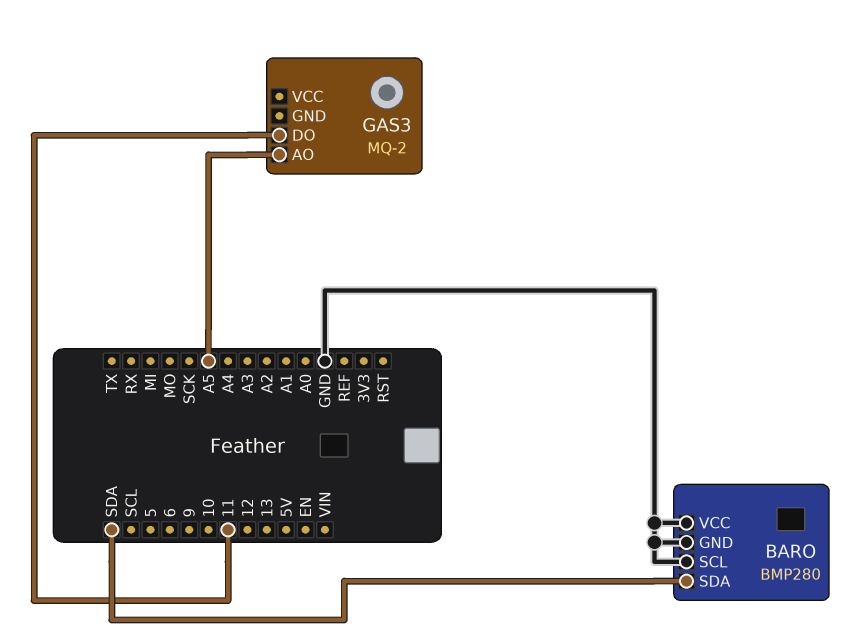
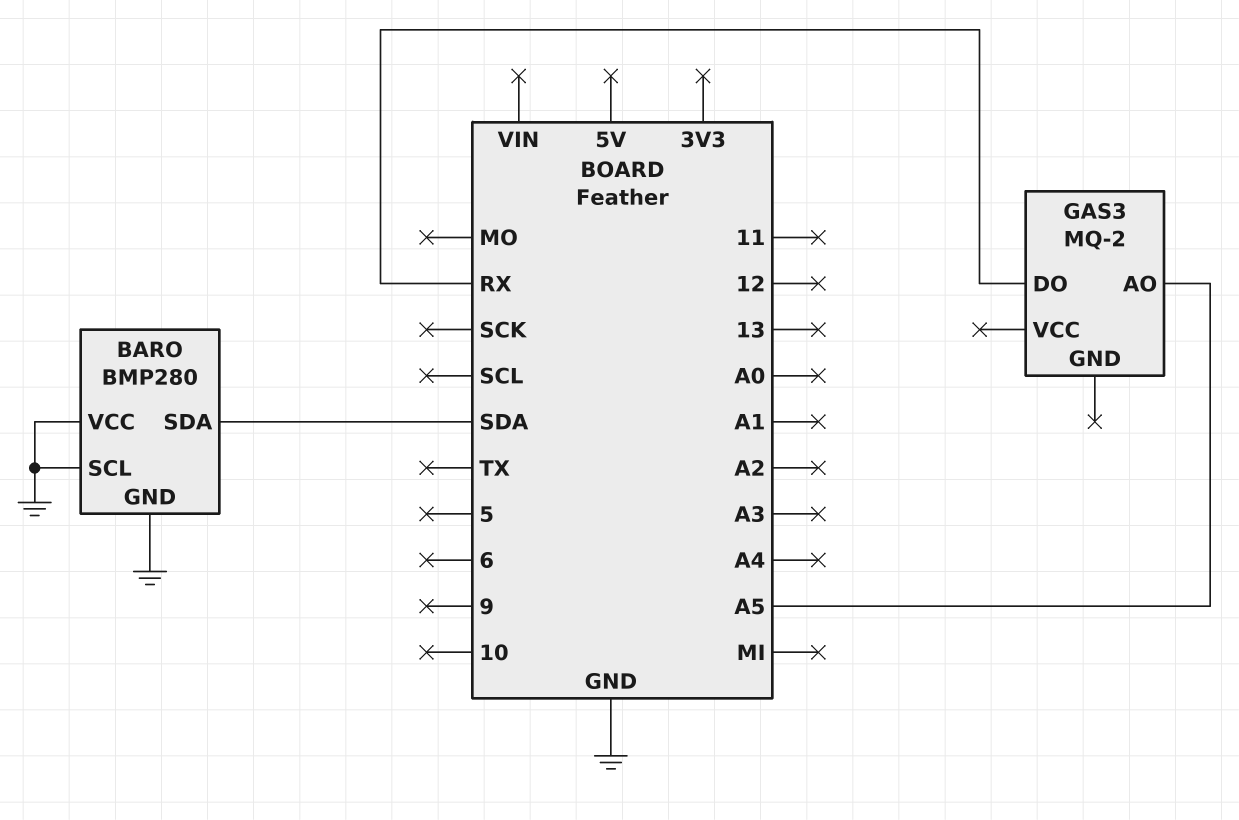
GAS3 pin DO: 11 -> RX

